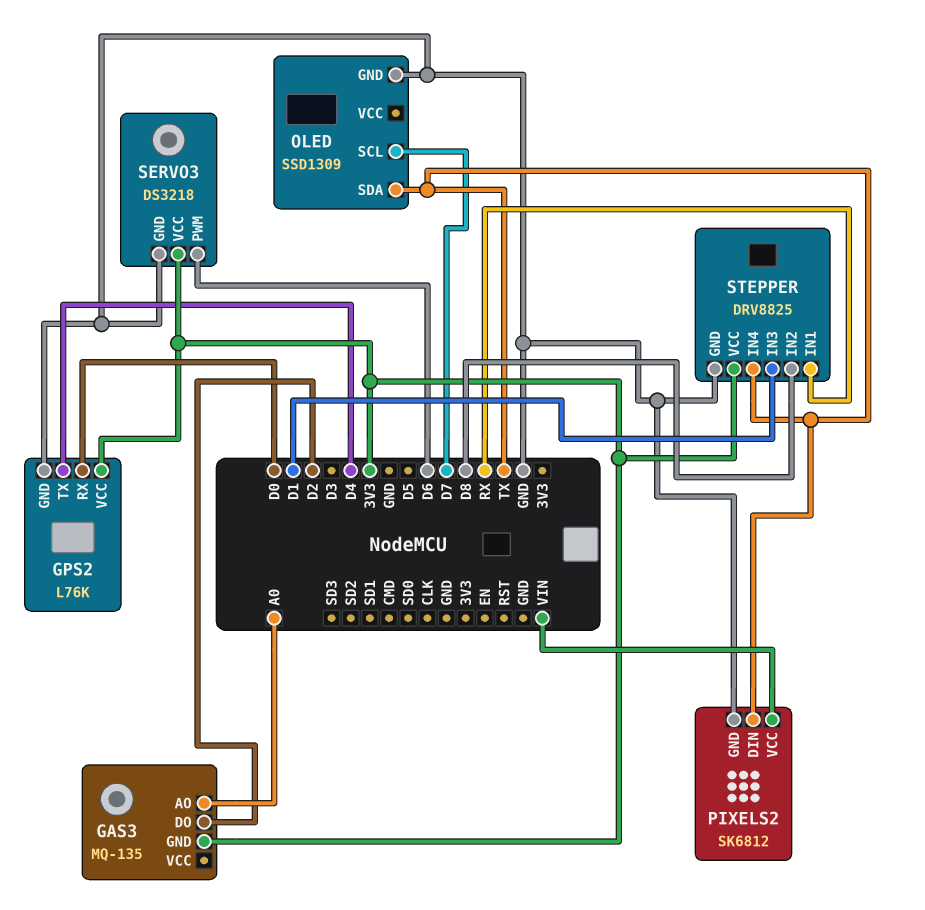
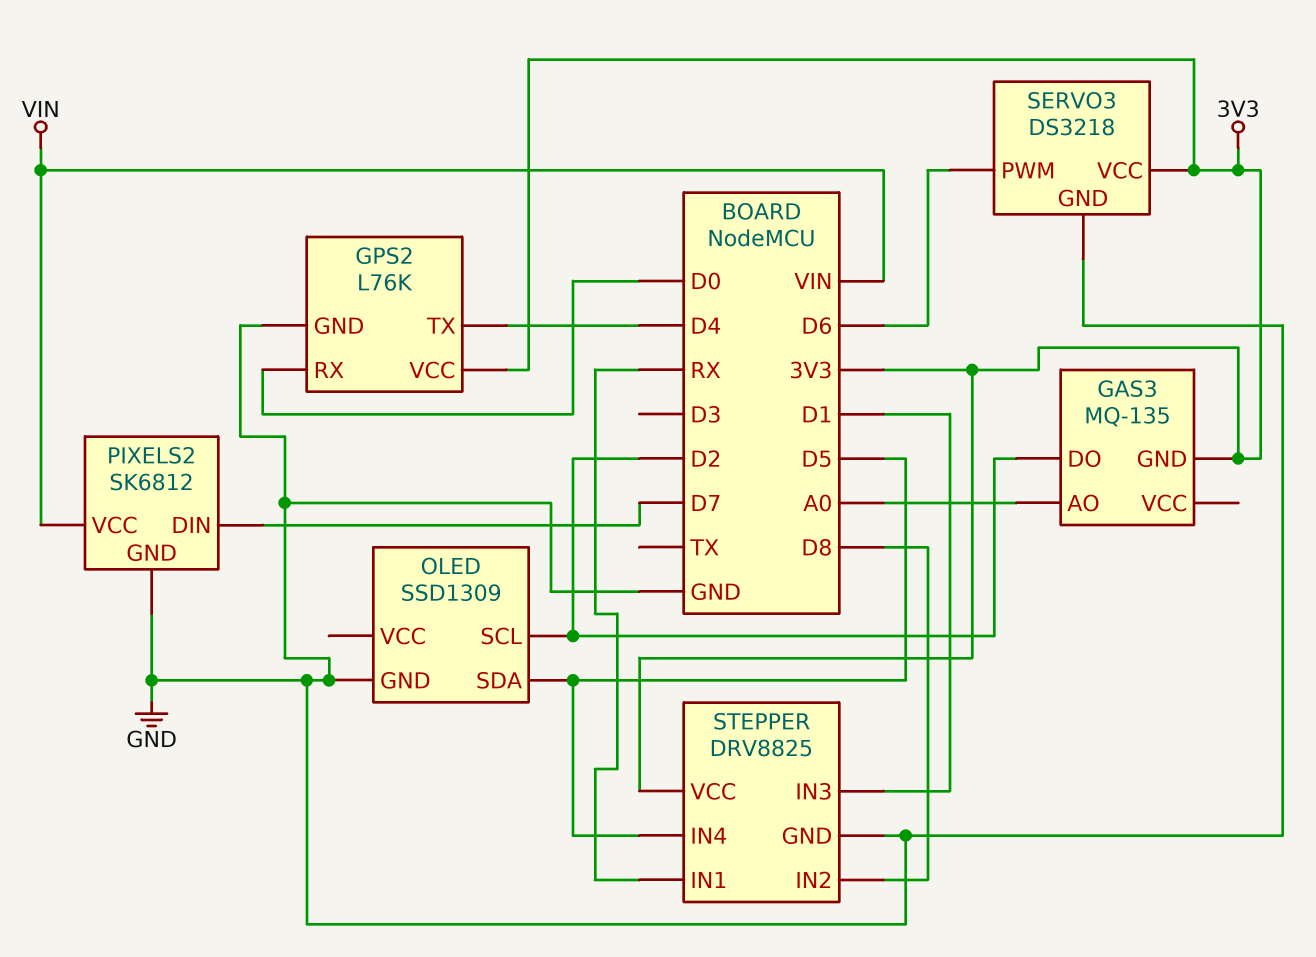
OLED pin SCL: D7 -> D2
OLED pin SDA: TX -> D5
PIXELS2 pin DIN: TX -> D7
STEPPER pin IN4: TX -> D5

